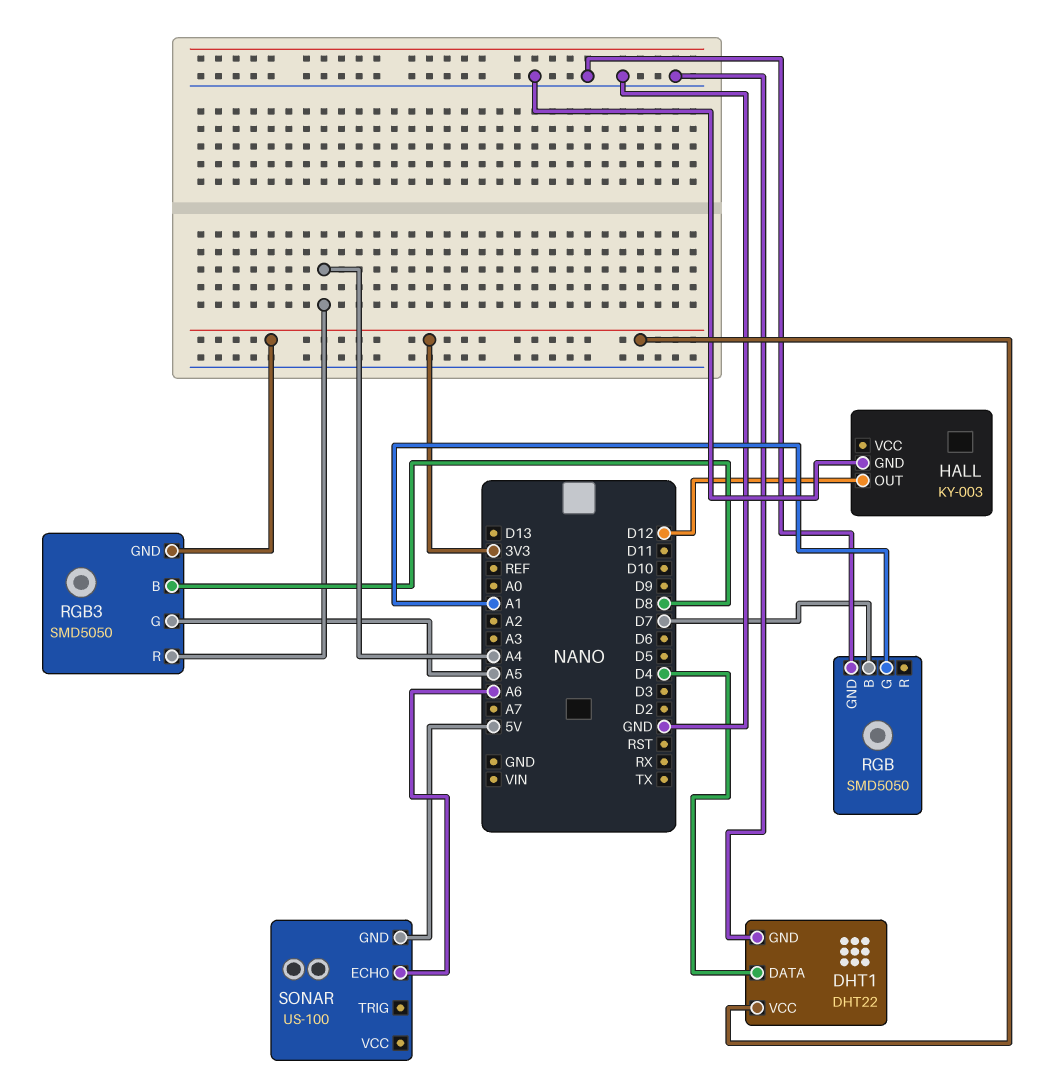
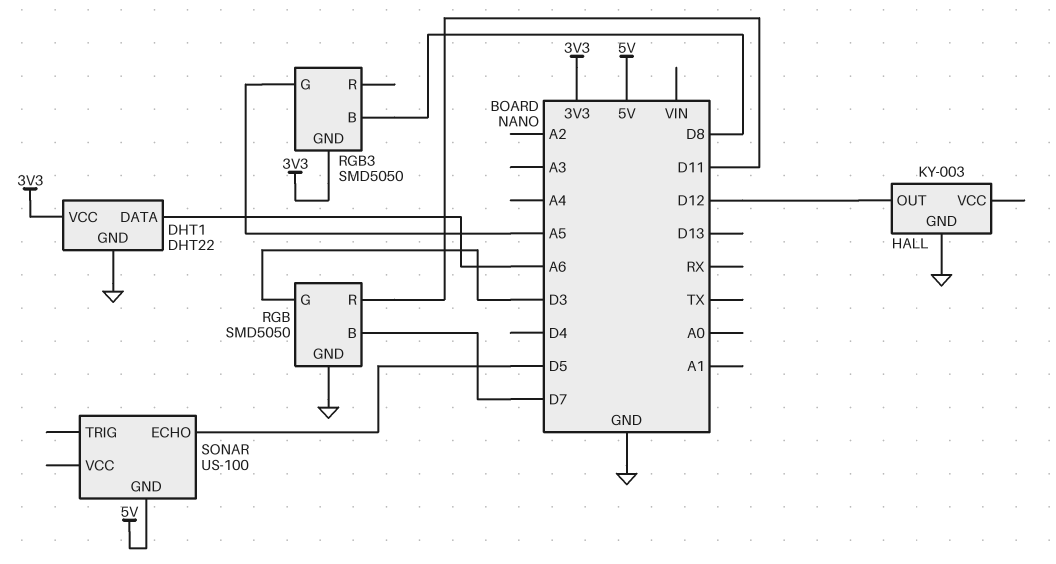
DHT1 pin DATA: D4 -> A6
RGB pin G: A1 -> D3
RGB pin R: none -> D11
RGB3 pin R: A4 -> none
SONAR pin ECHO: A6 -> D5

